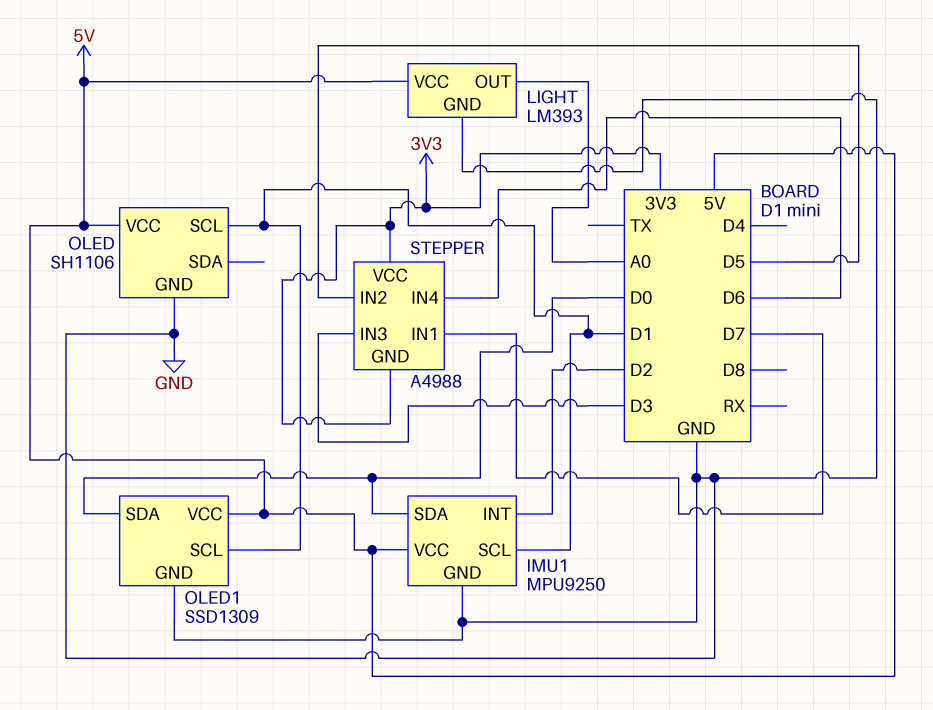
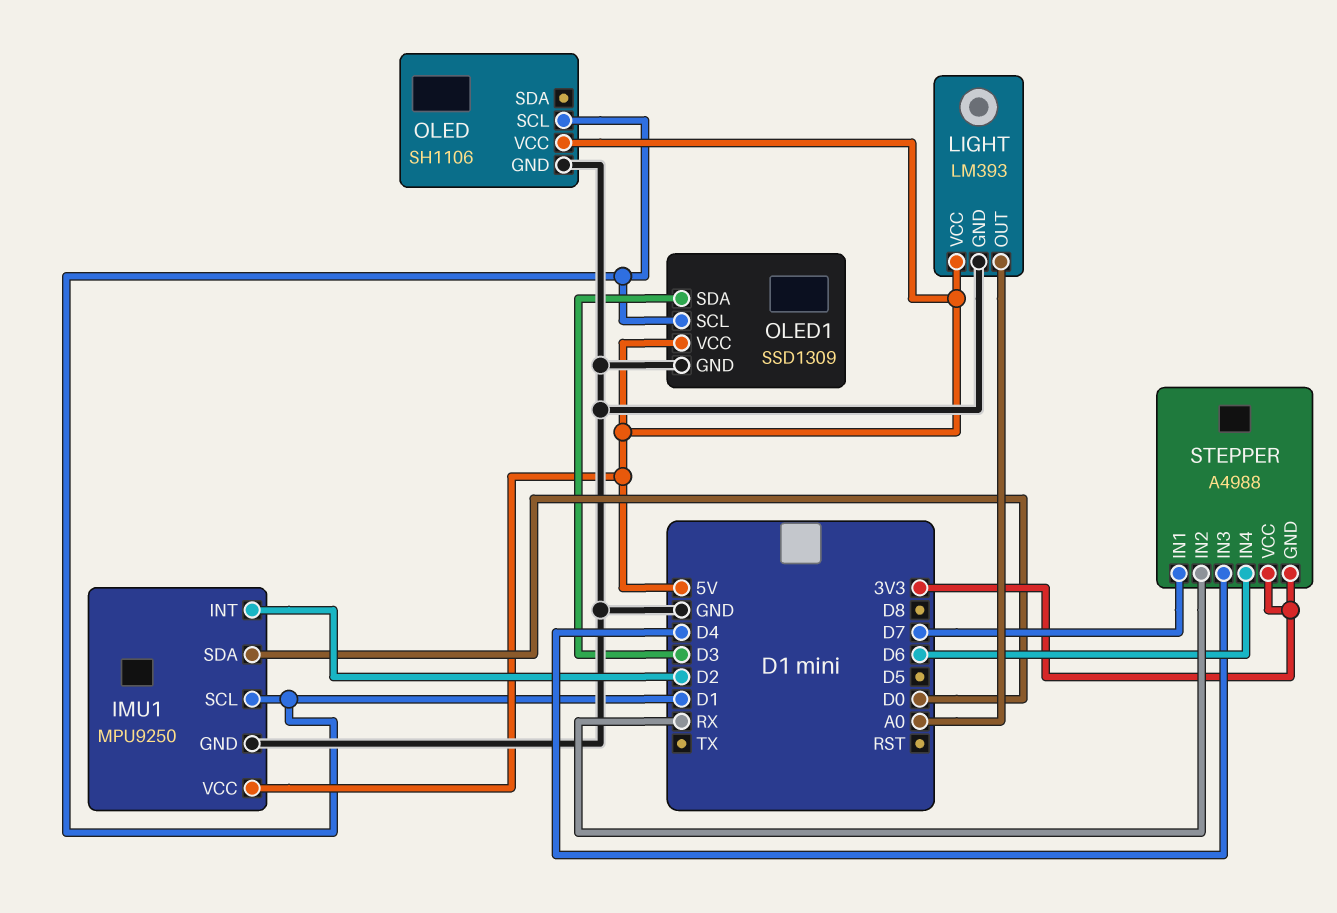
OLED1 pin SDA: D0 -> D3
STEPPER pin IN2: D5 -> RX
STEPPER pin IN3: D3 -> D4

